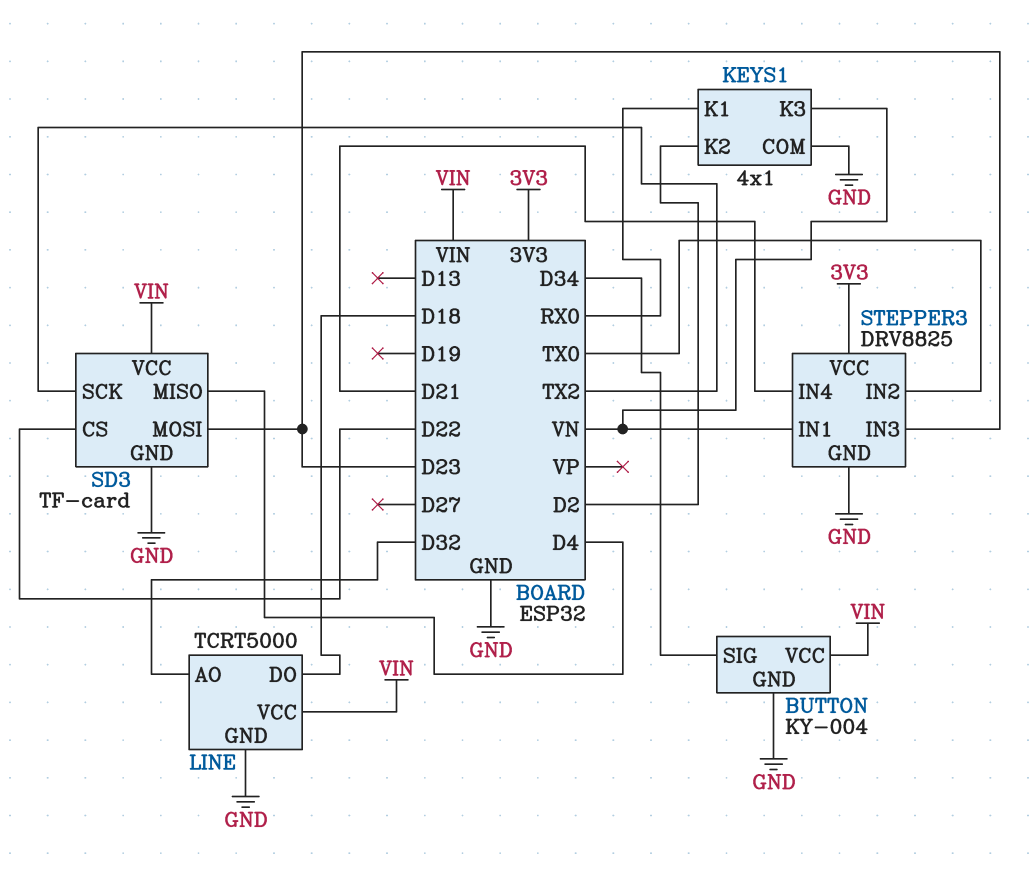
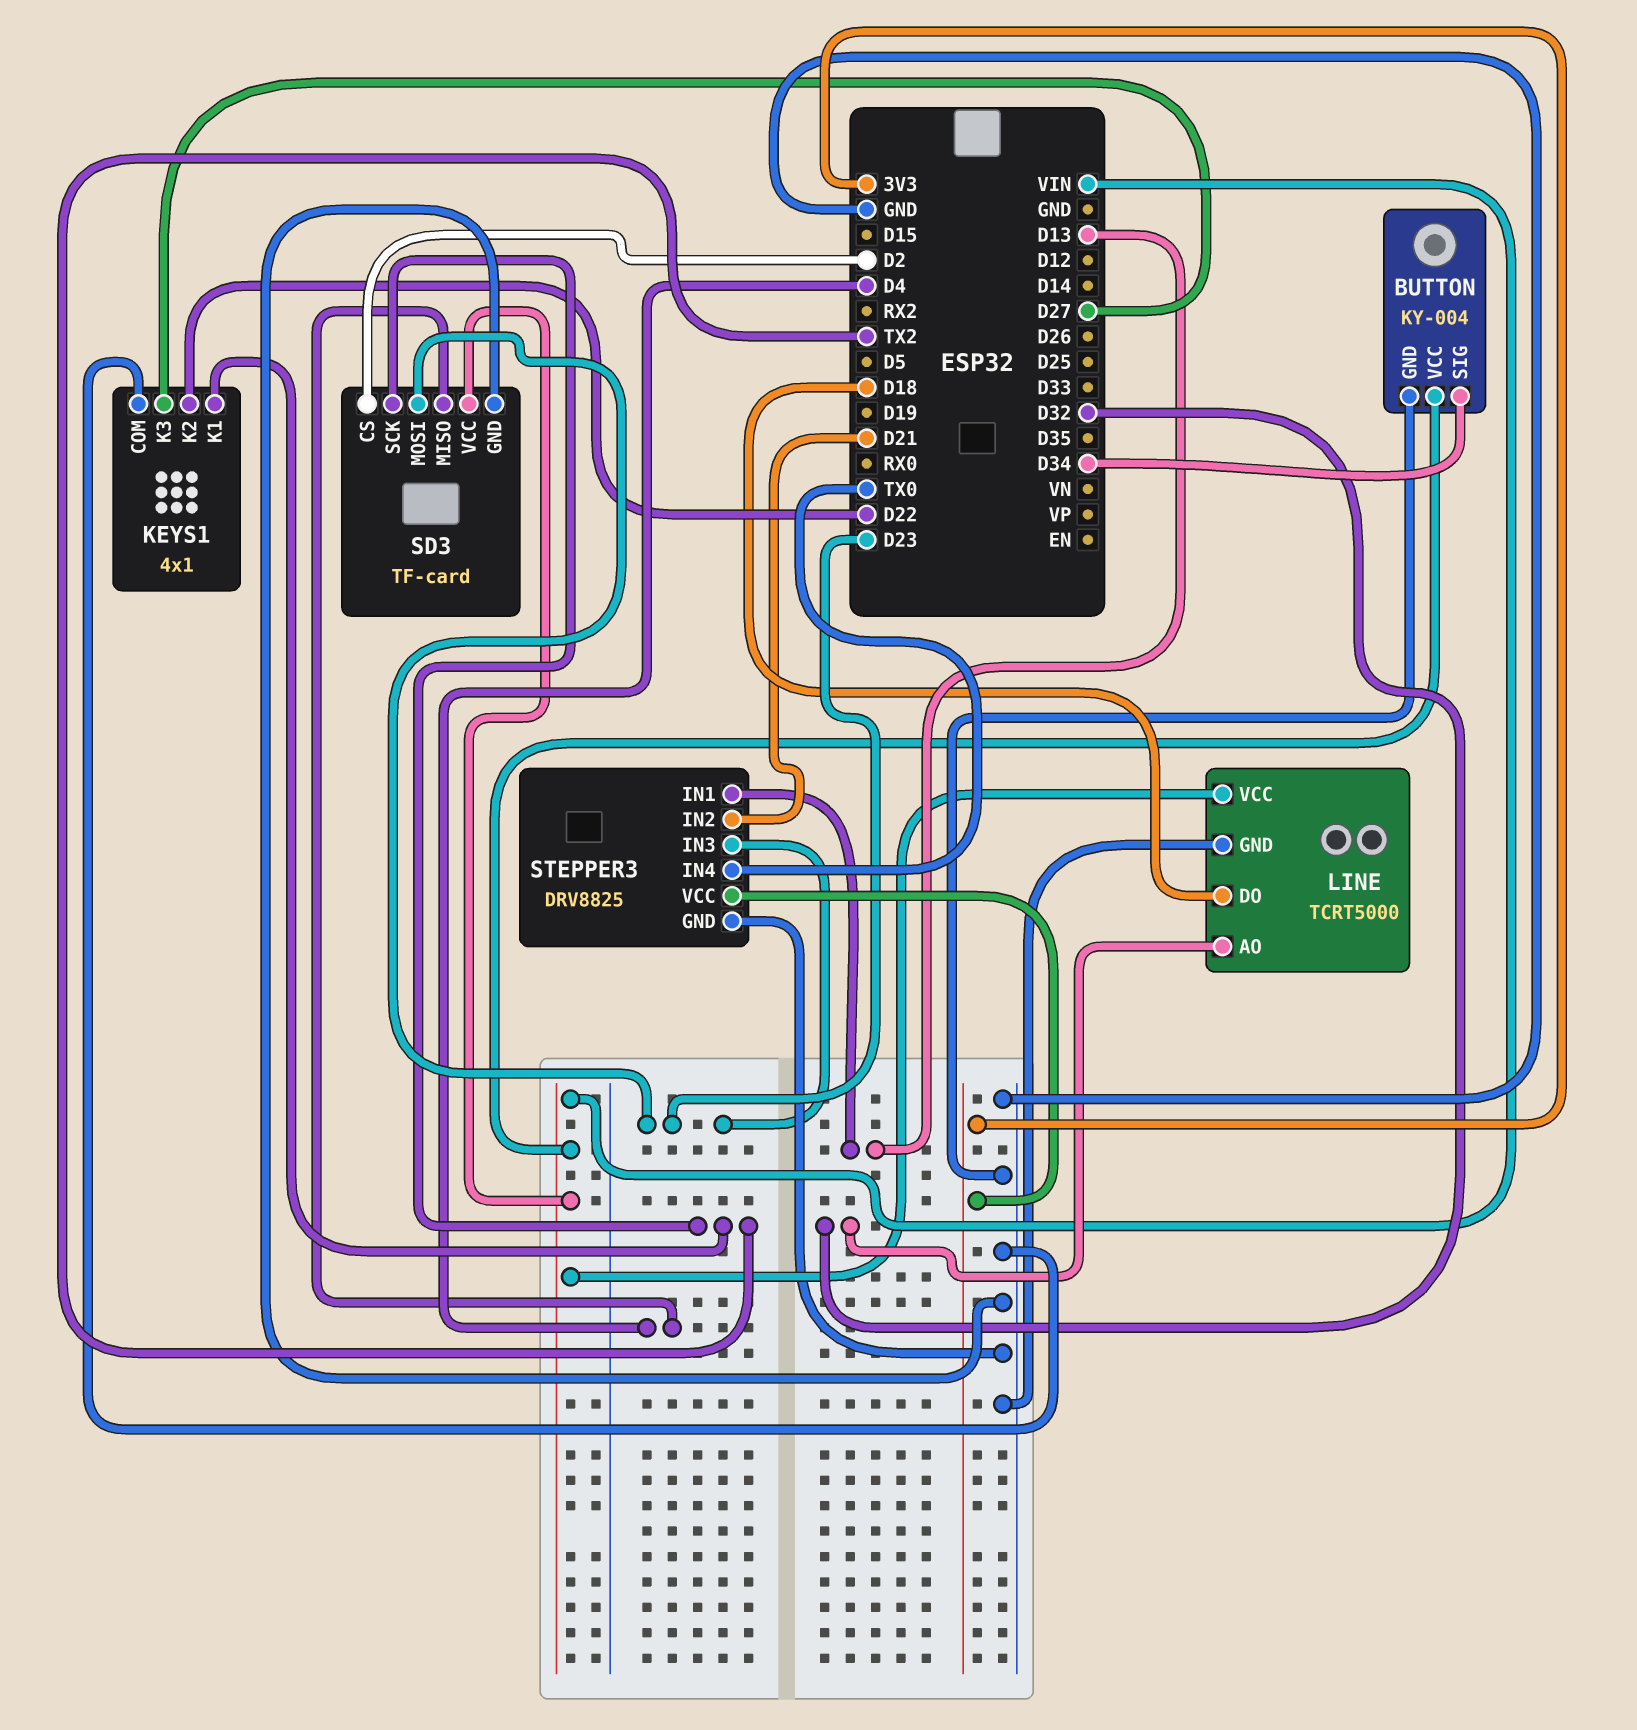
KEYS1 pin K1: RX0 -> TX2
KEYS1 pin K2: D2 -> D22
KEYS1 pin K3: VN -> D27
SD3 pin CS: D22 -> D2
STEPPER3 pin IN1: VN -> D13
STEPPER3 pin IN2: TX0 -> D21
STEPPER3 pin IN4: D21 -> TX0

